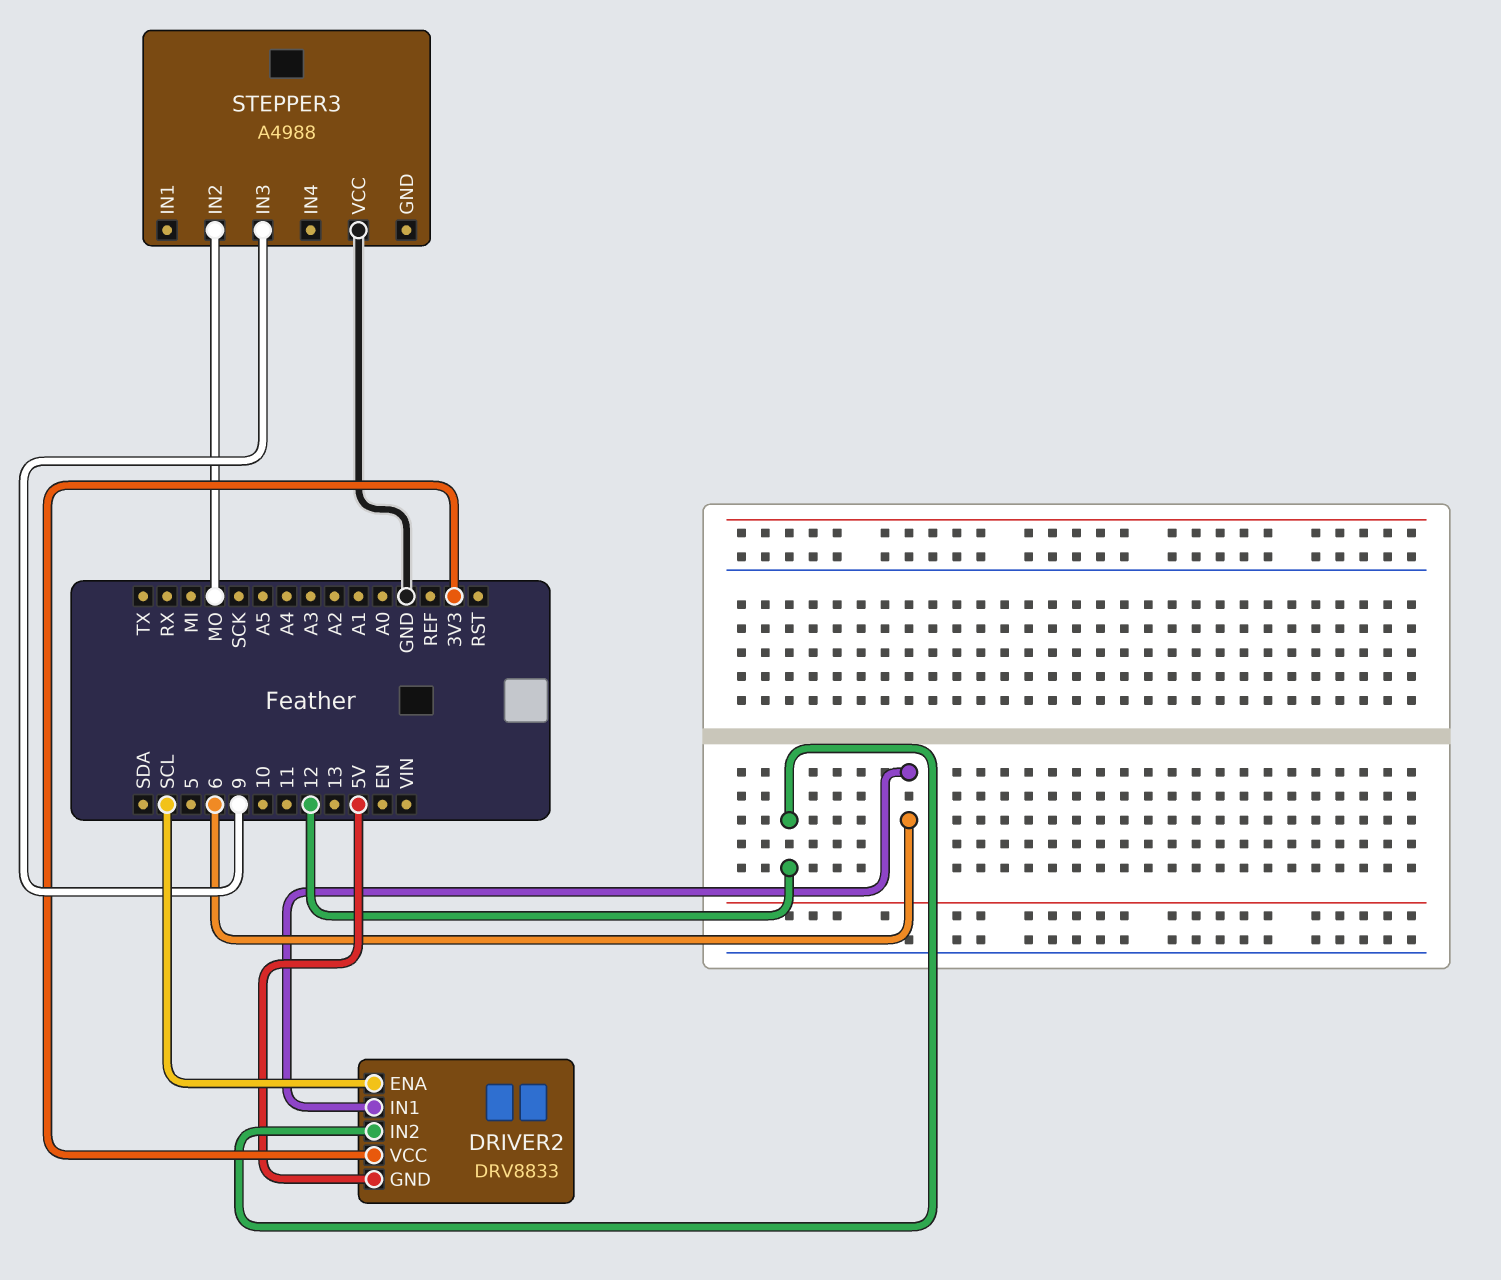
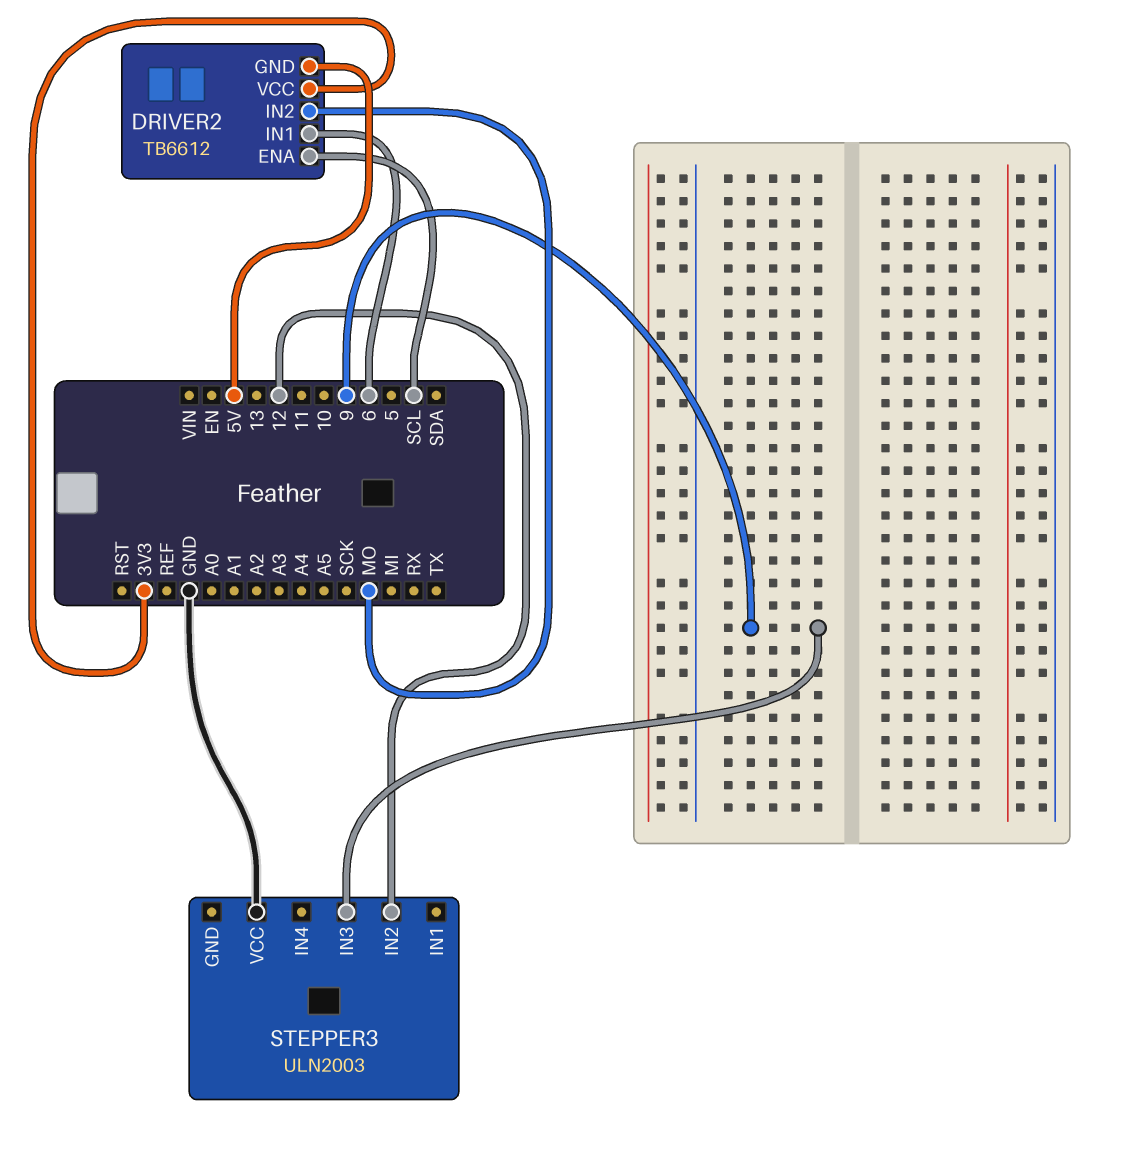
DRIVER2: DRV8833 -> TB6612
DRIVER2 pin IN2: 12 -> MO
STEPPER3: A4988 -> ULN2003
STEPPER3 pin IN2: MO -> 12

